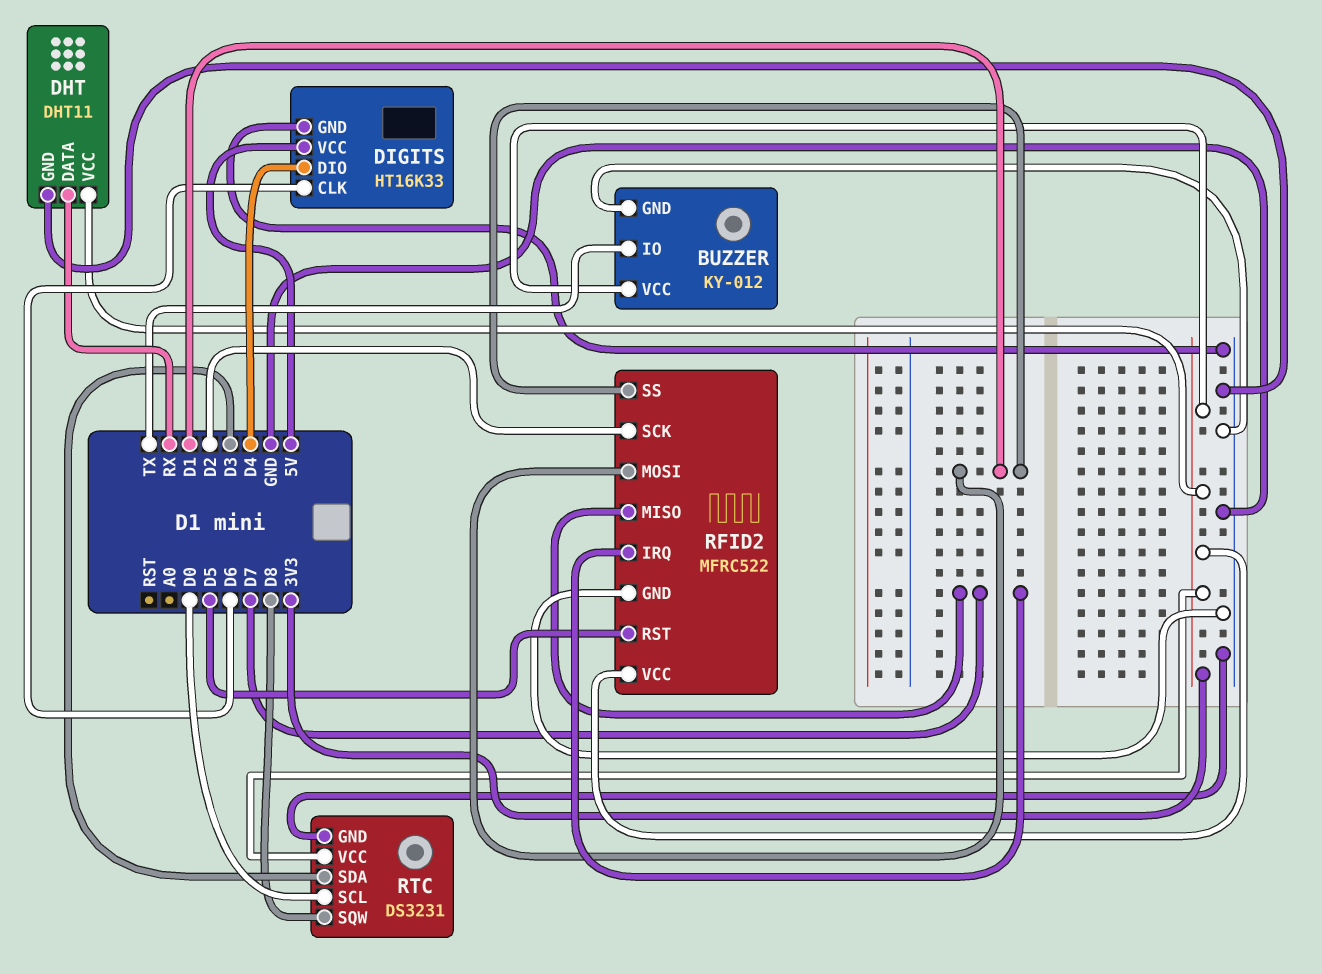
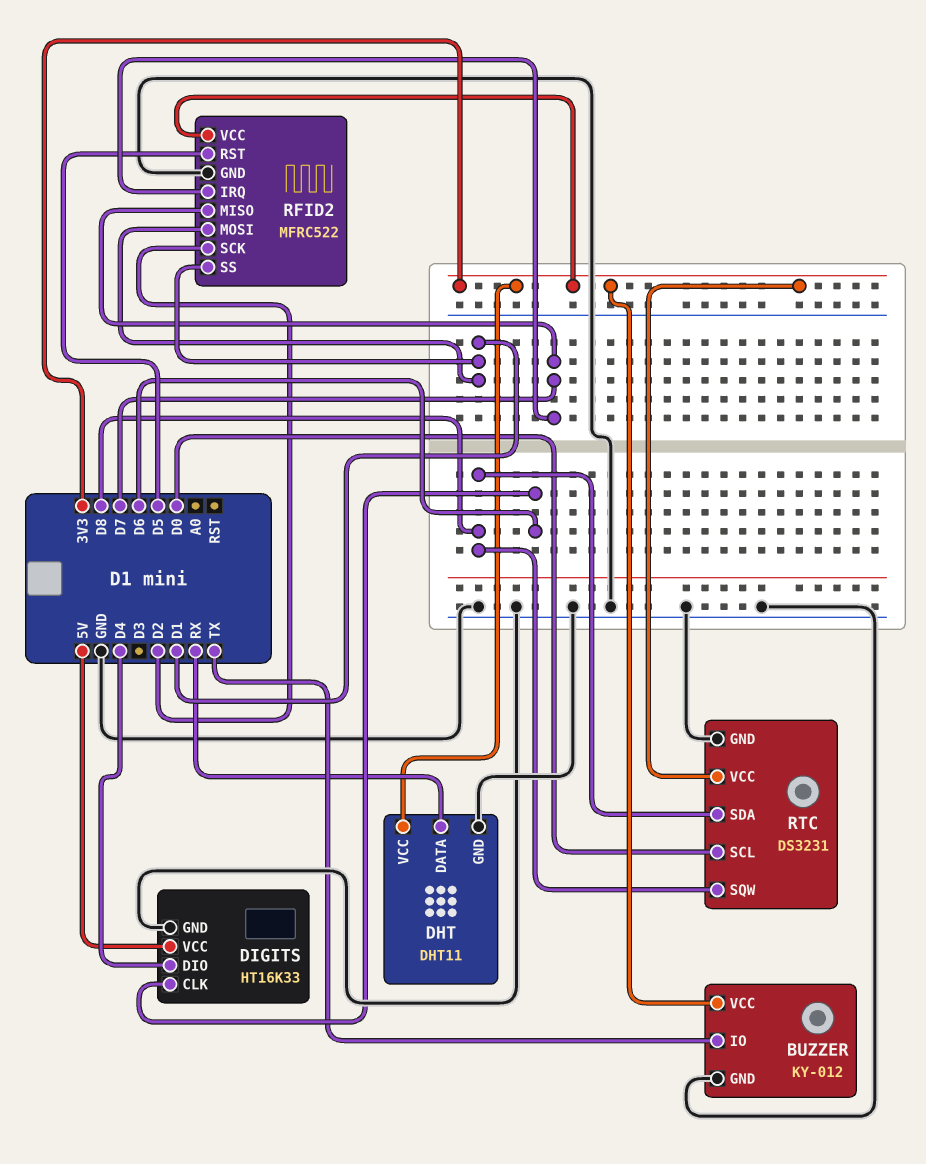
RTC pin SDA: D3 -> D8

